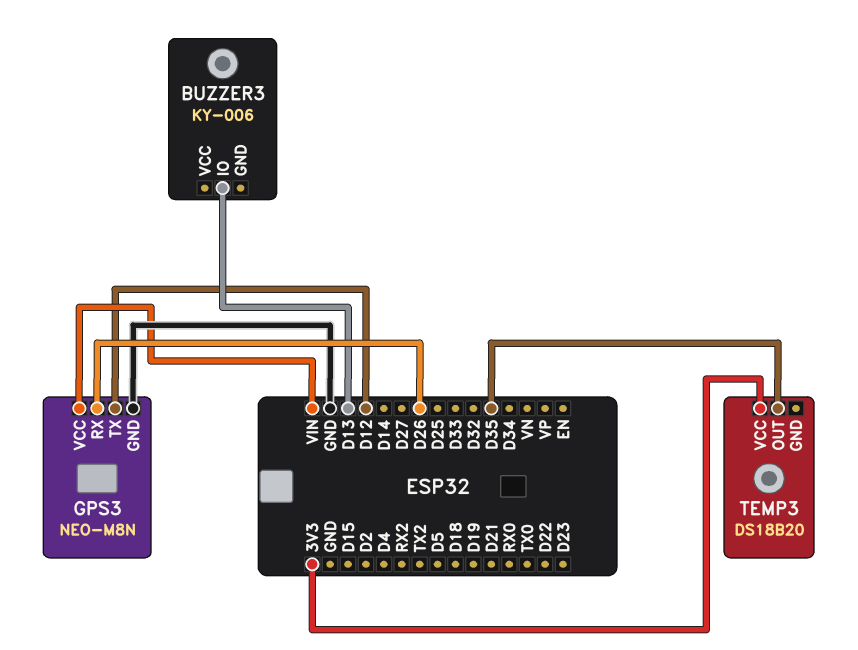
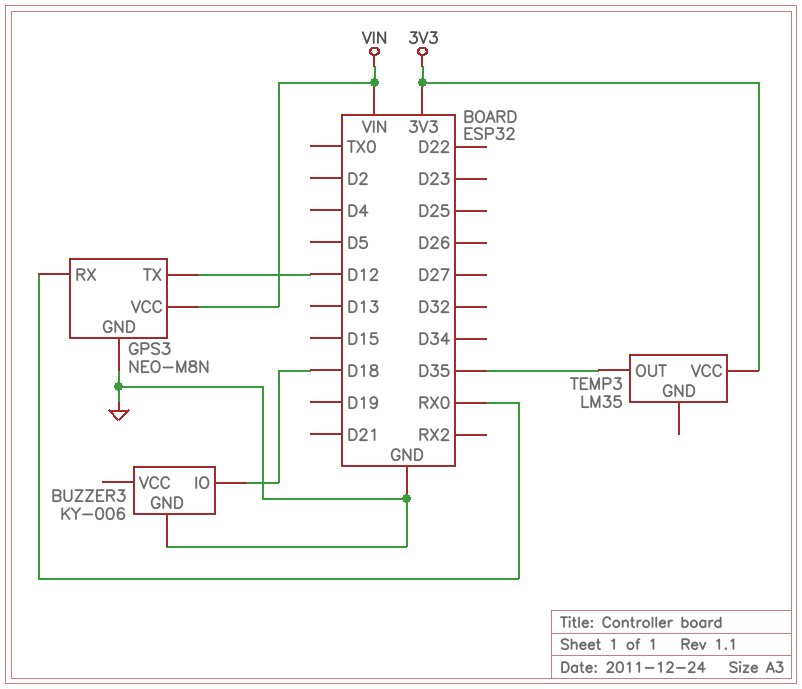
BUZZER3 pin GND: none -> GND
BUZZER3 pin IO: D13 -> D18
GPS3 pin RX: D26 -> RX0
TEMP3: DS18B20 -> LM35

